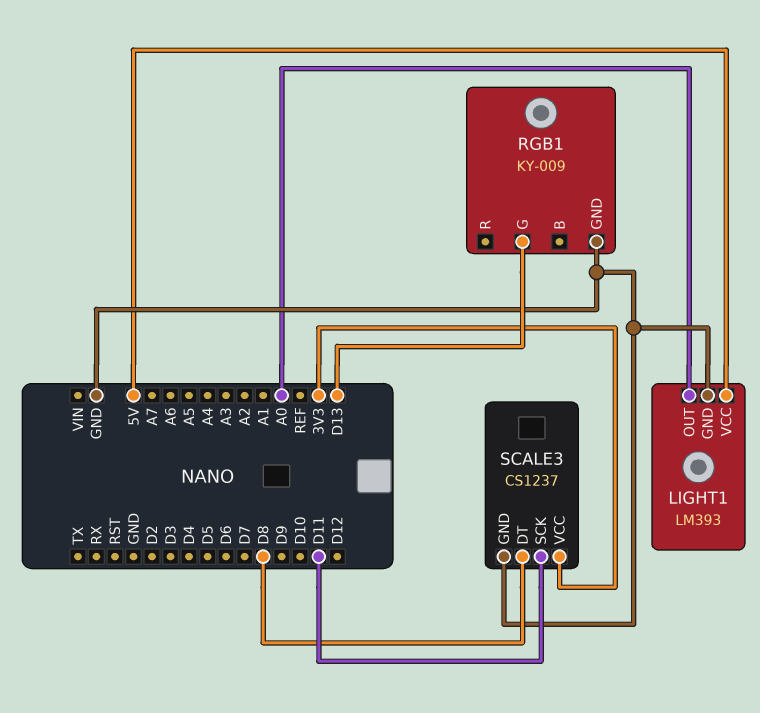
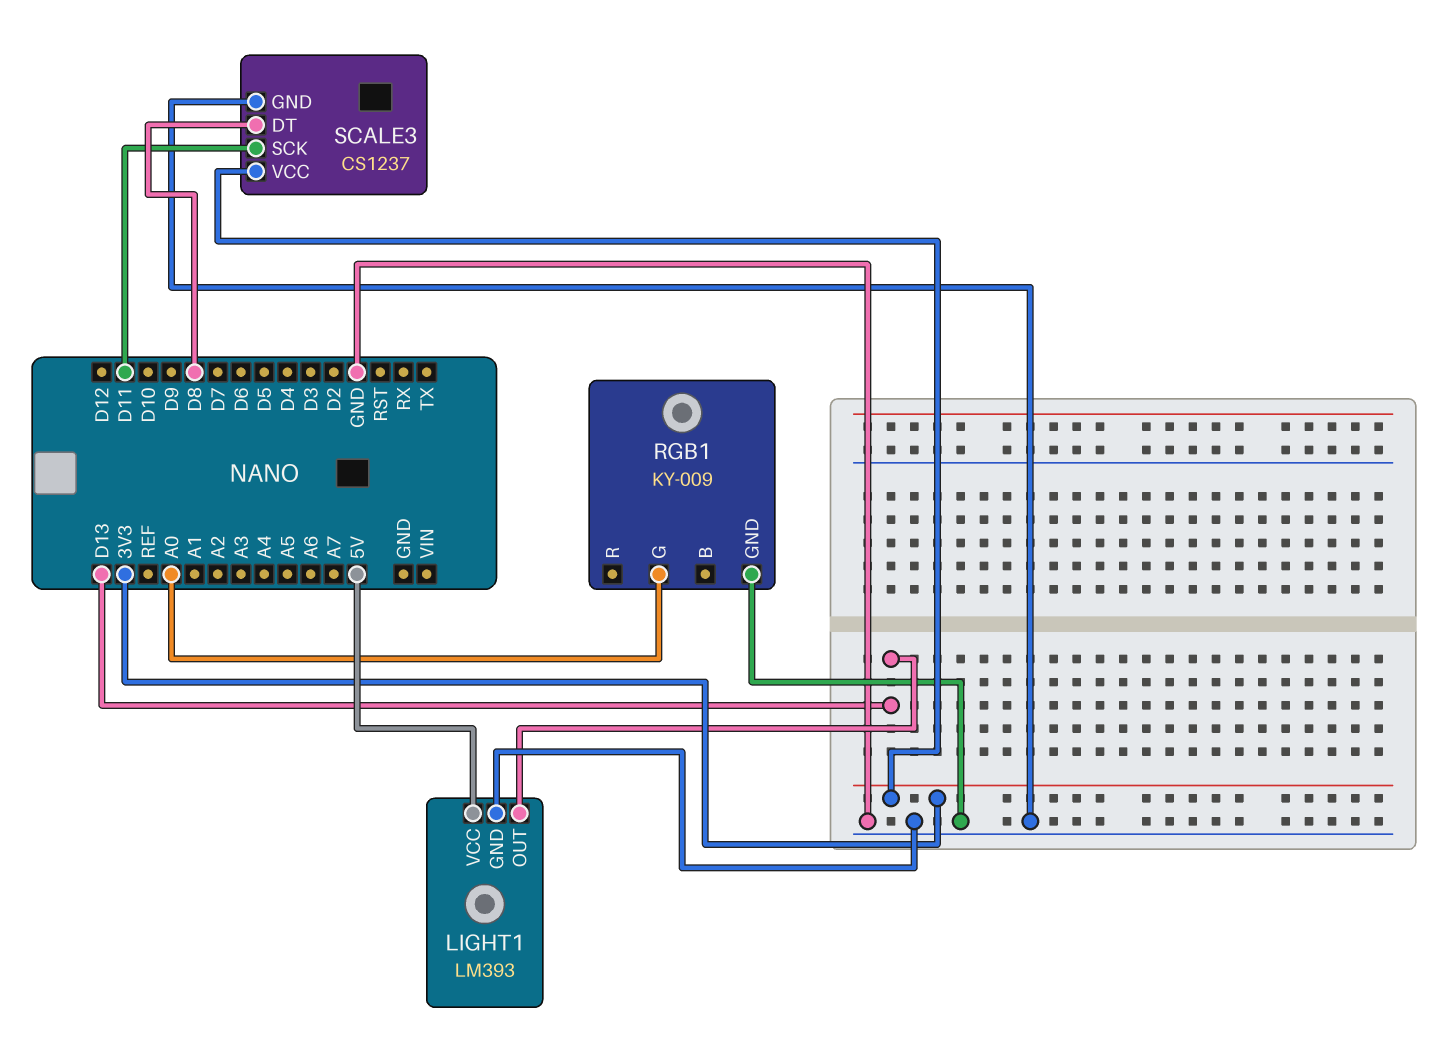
LIGHT1 pin OUT: A0 -> D13
RGB1 pin G: D13 -> A0

